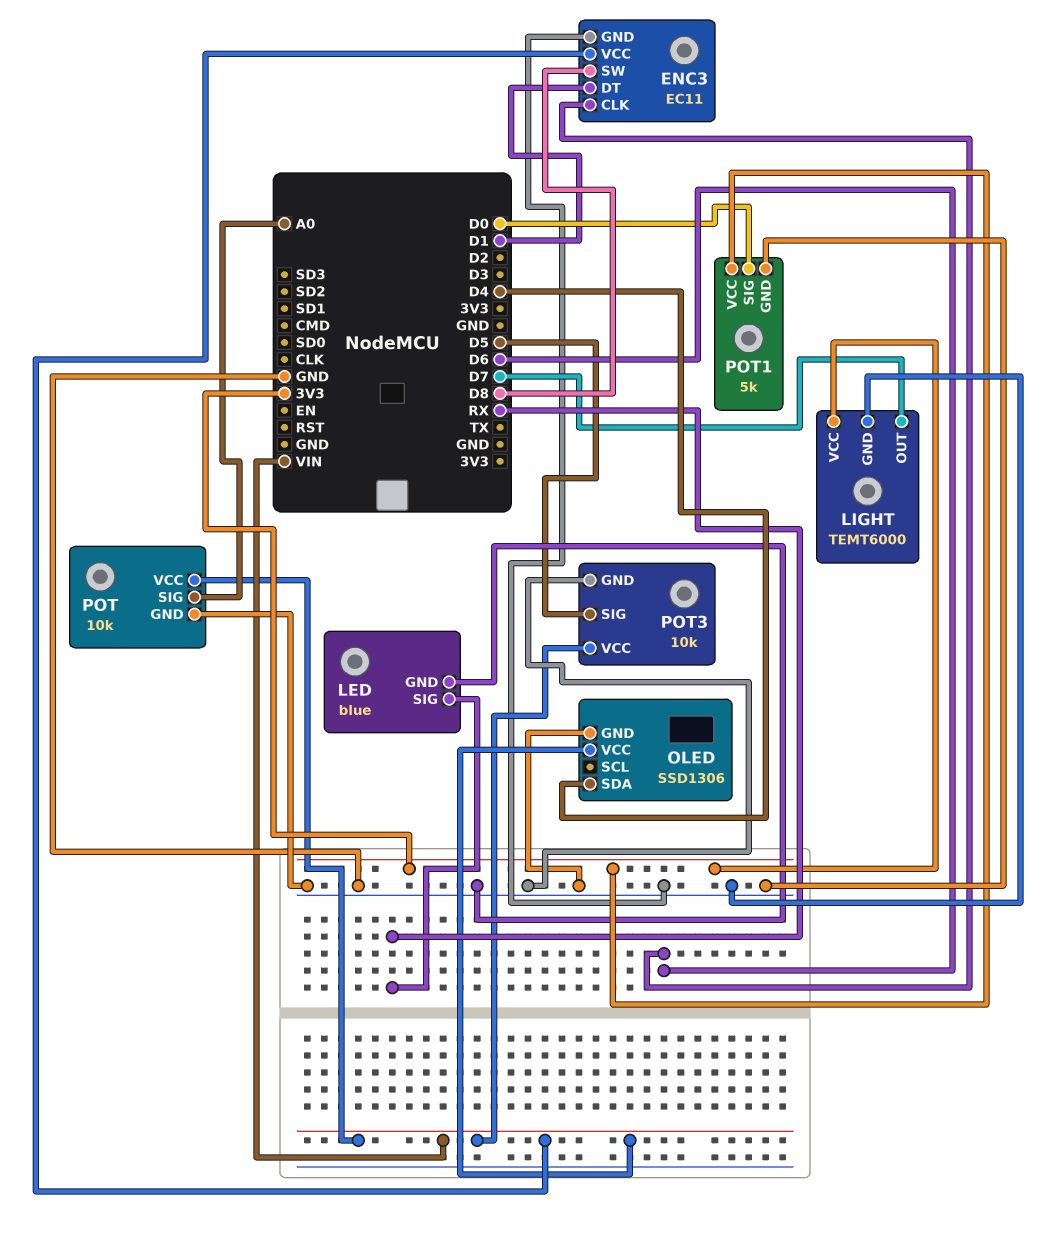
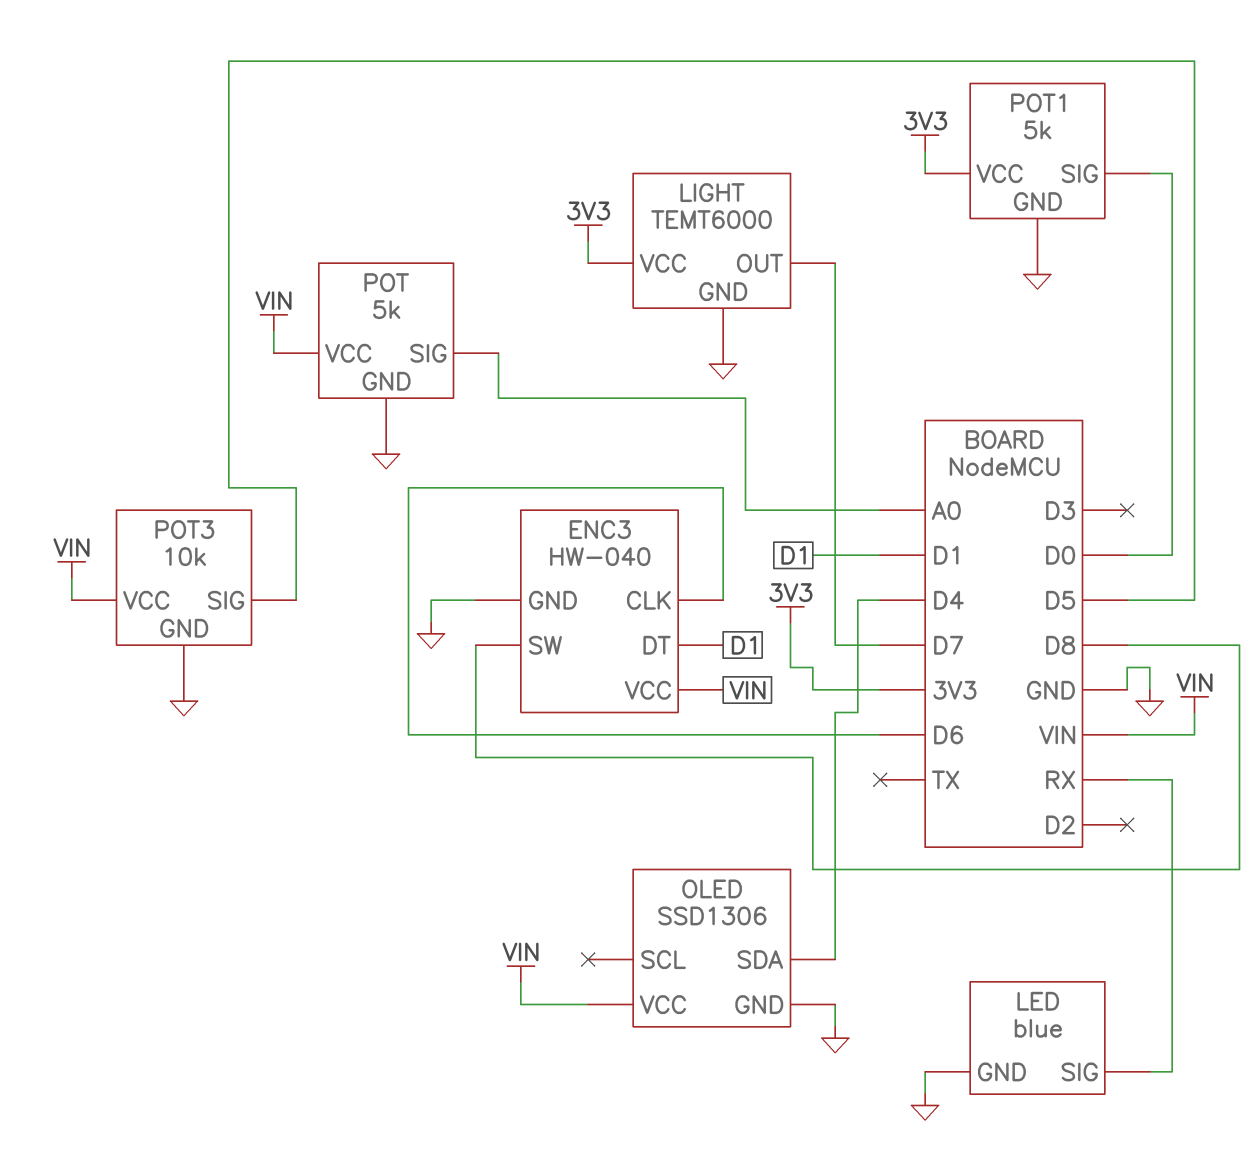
ENC3: EC11 -> HW-040
POT: 10k -> 5k

